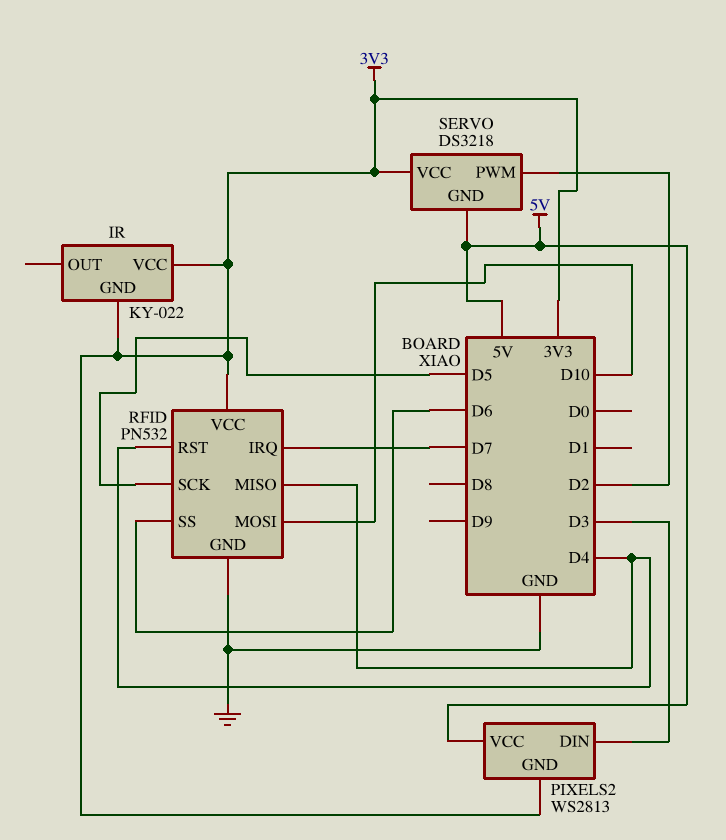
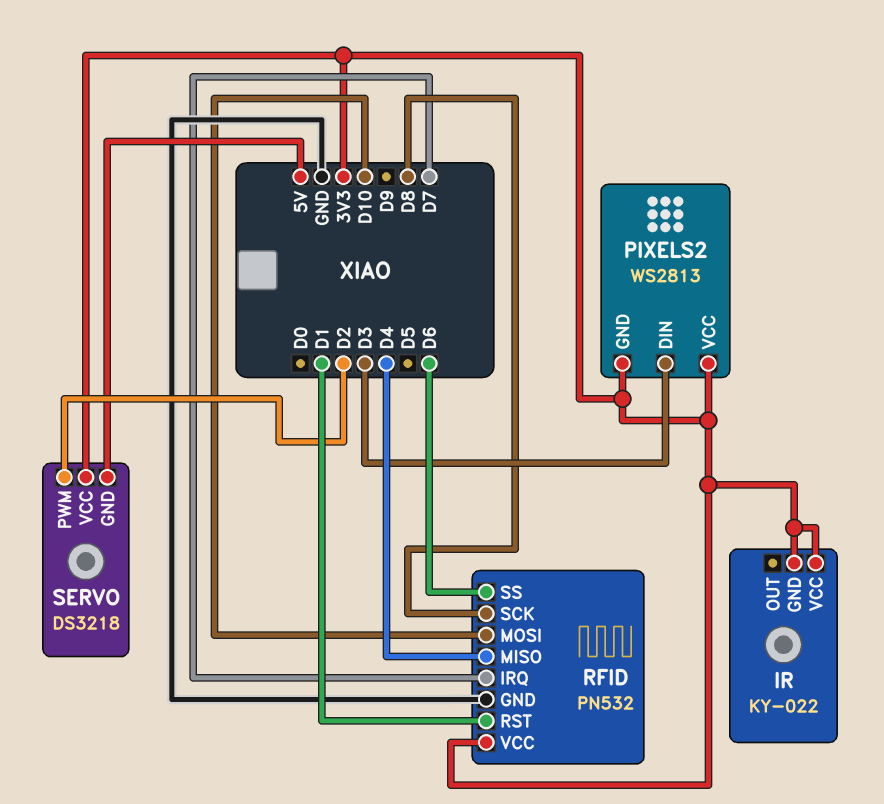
PIXELS2 pin VCC: 5V -> 3V3
RFID pin RST: D4 -> D1
RFID pin SCK: D5 -> D8

